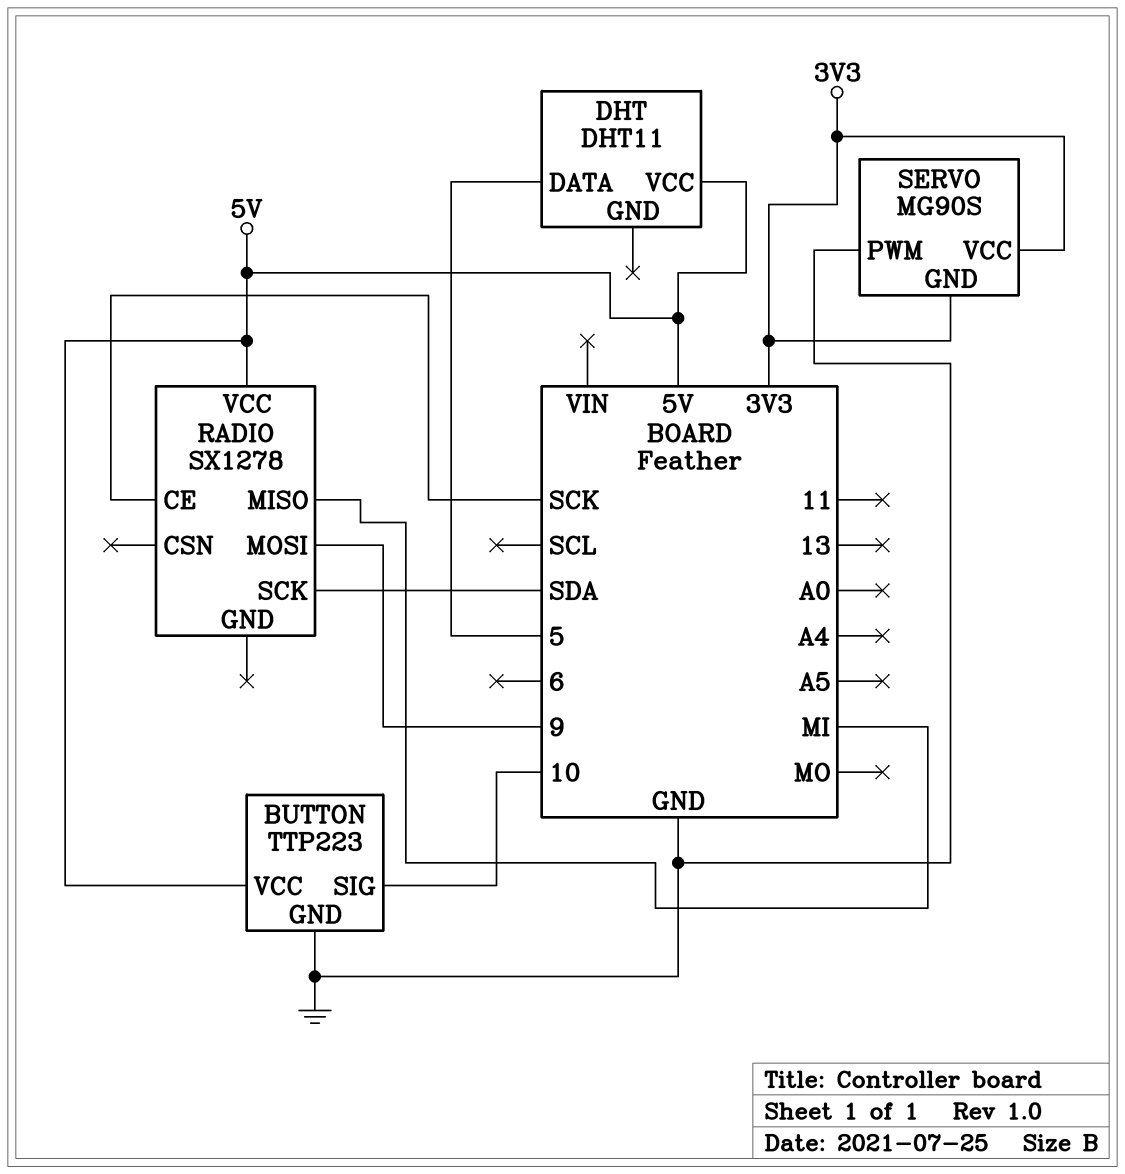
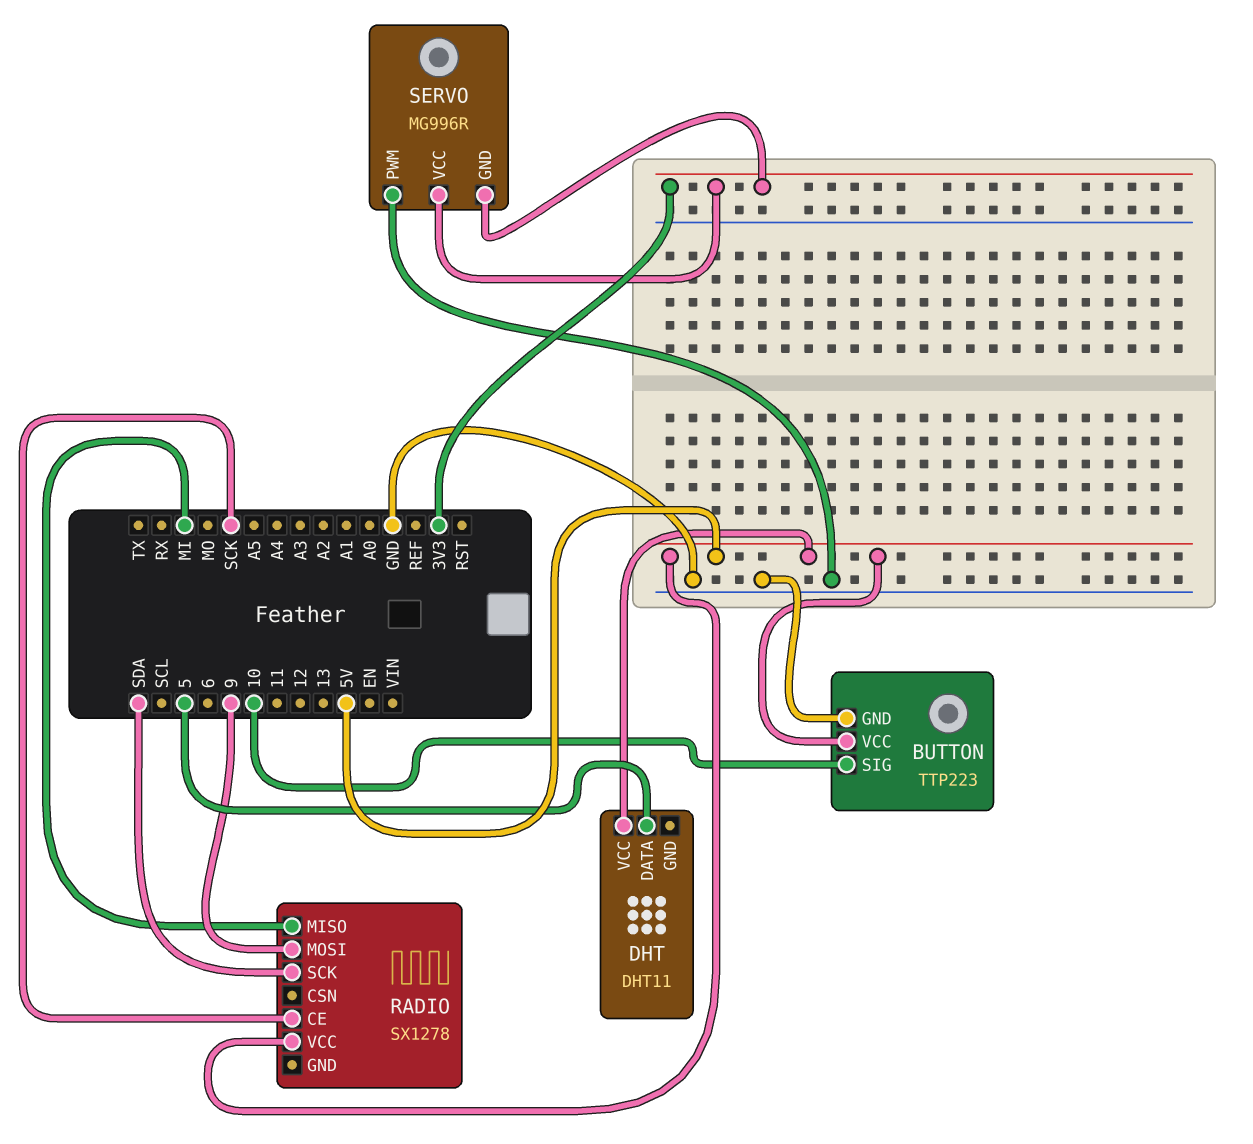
SERVO: MG90S -> MG996R

